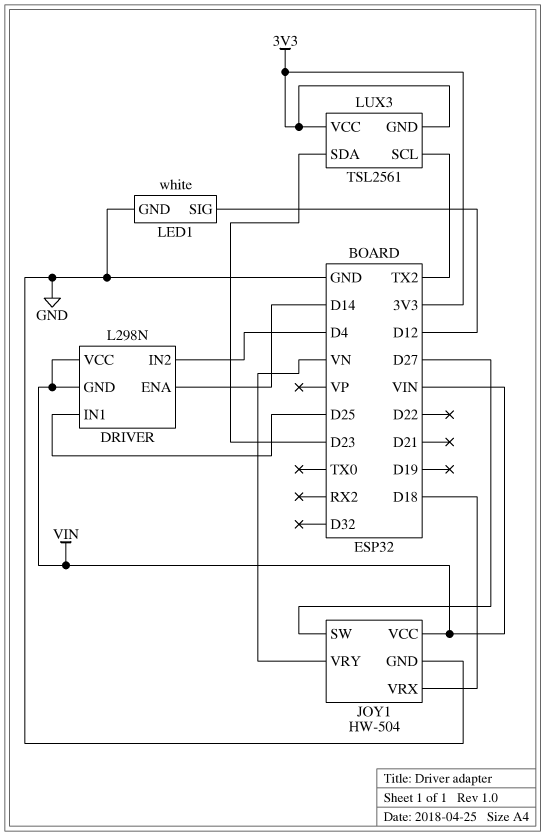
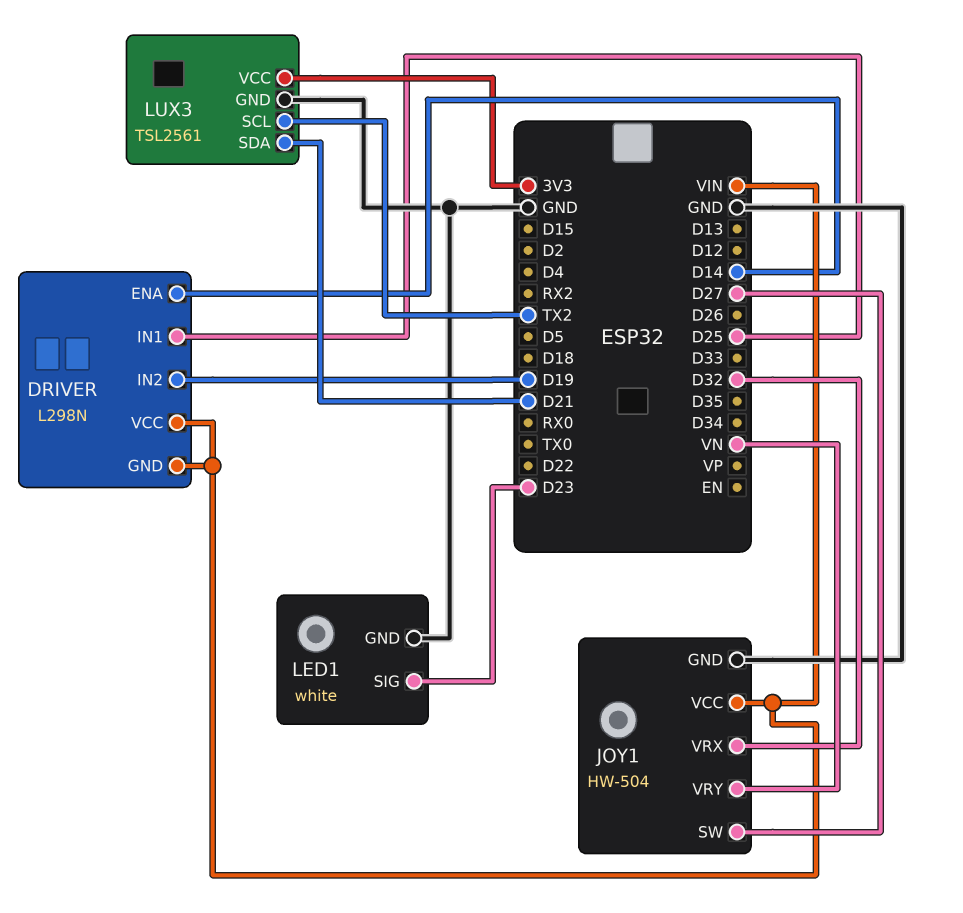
DRIVER pin IN2: D4 -> D19
JOY1 pin VRX: D18 -> D32
LED1 pin SIG: D12 -> D23
LUX3 pin GND: 3V3 -> GND
LUX3 pin SDA: D23 -> D21

